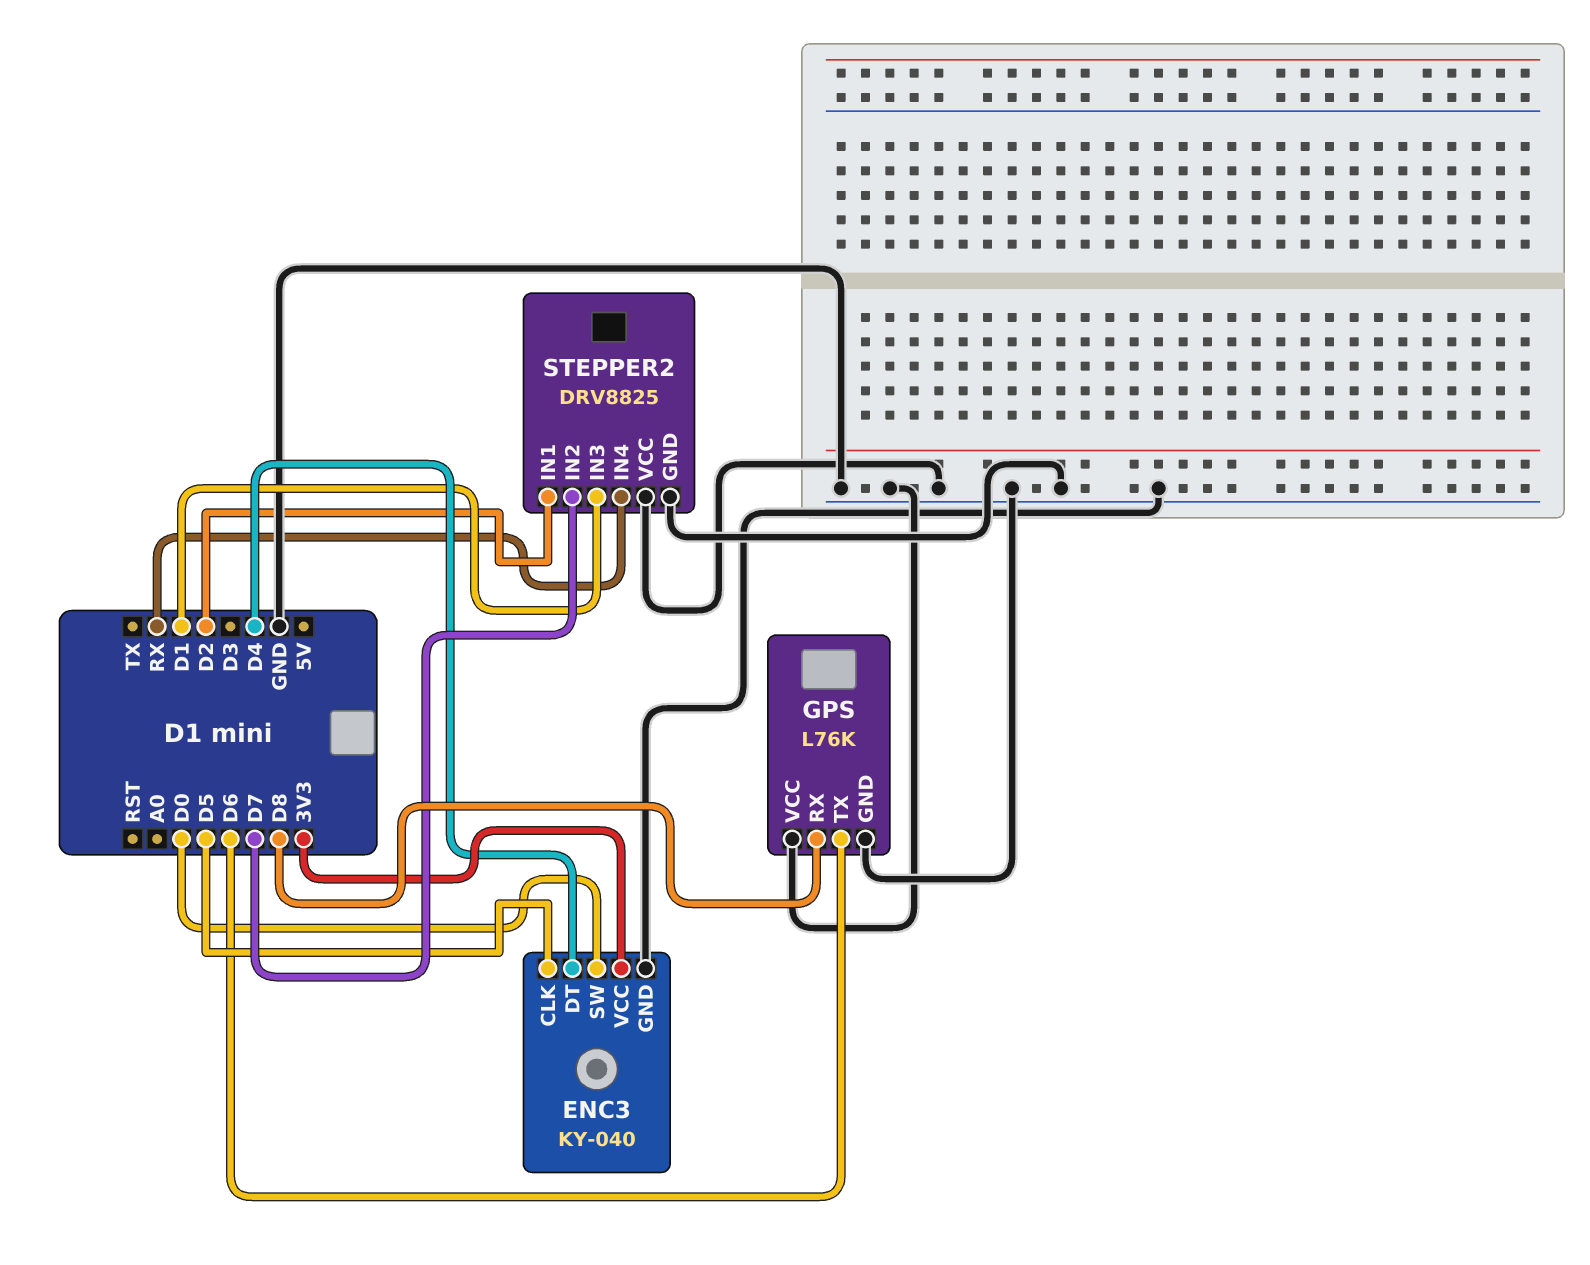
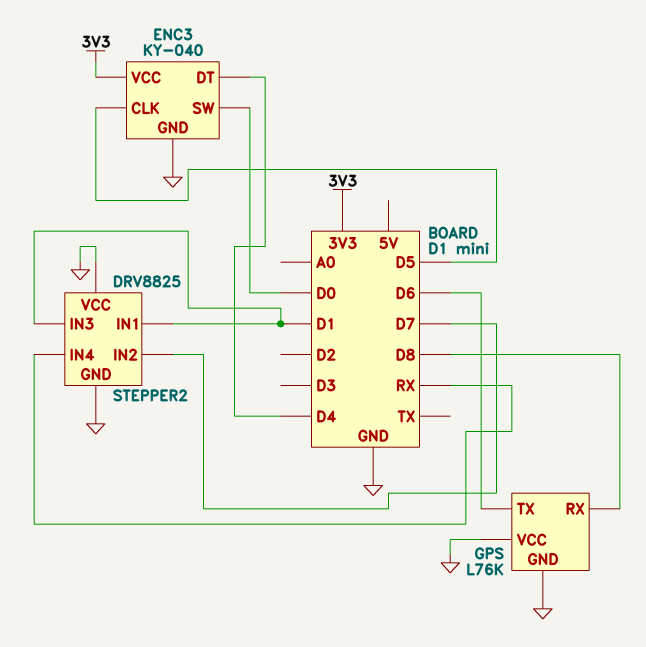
STEPPER2 pin IN1: D2 -> D1

